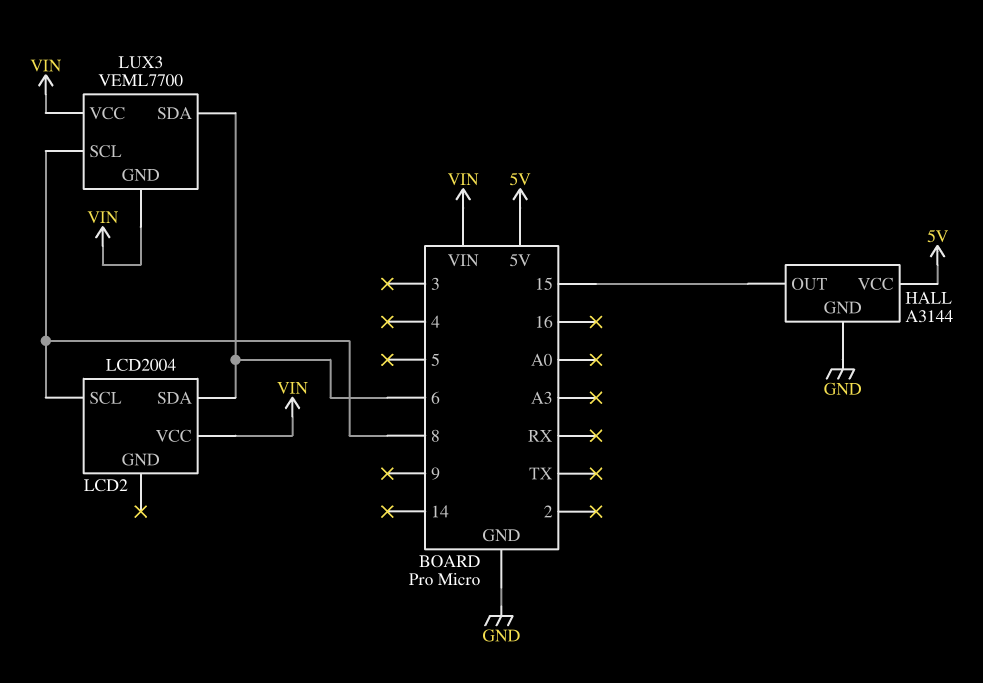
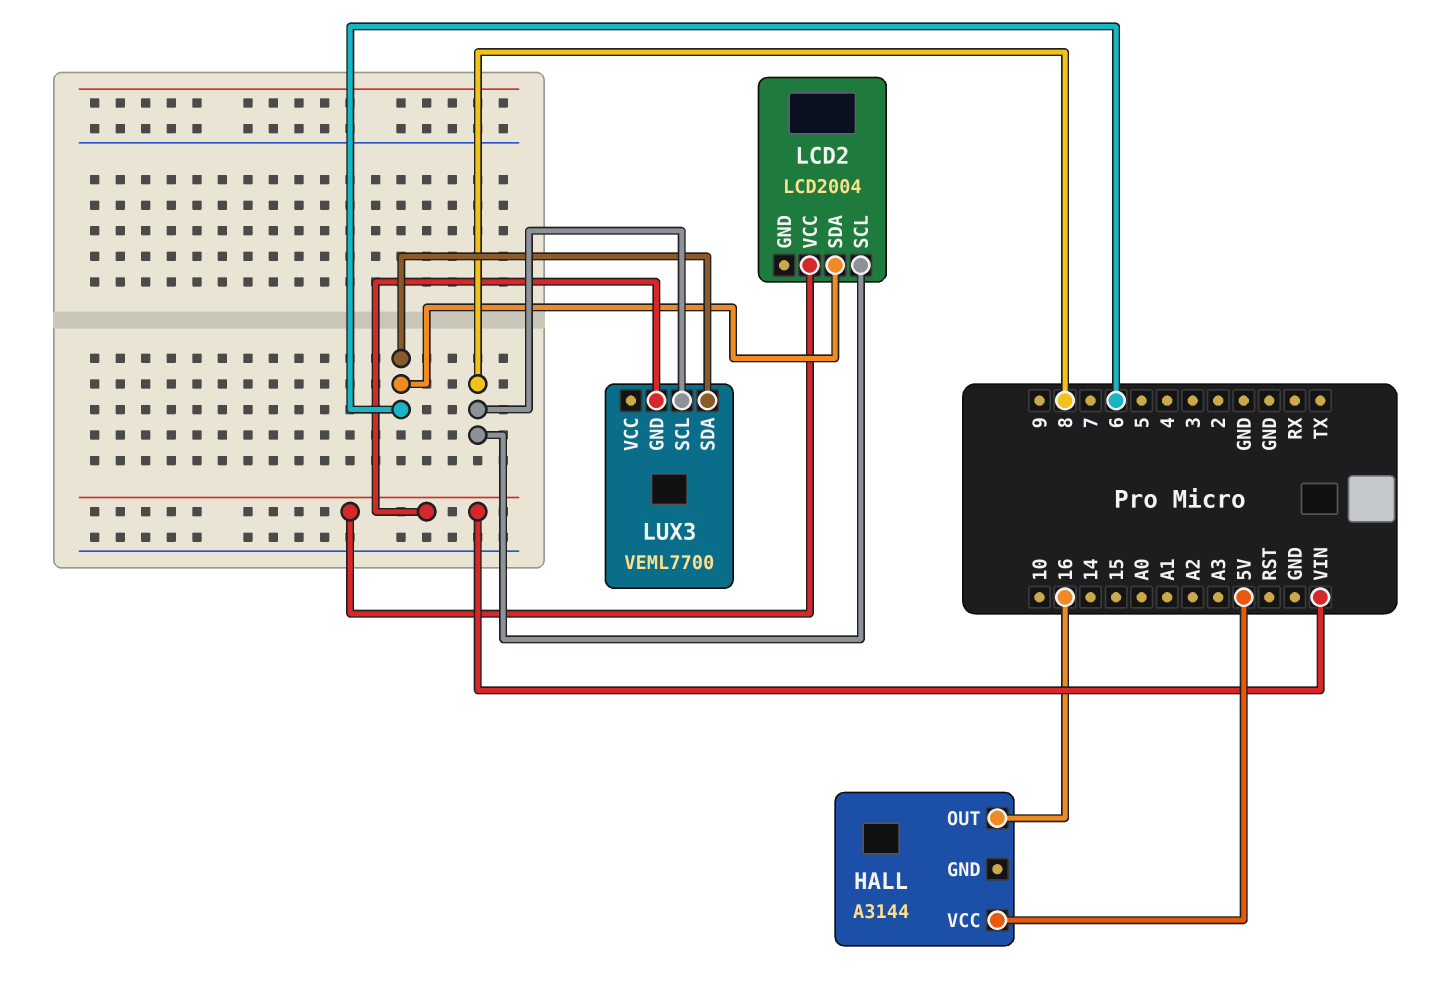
HALL pin GND: GND -> none
HALL pin OUT: 15 -> 16
LUX3 pin VCC: VIN -> none

